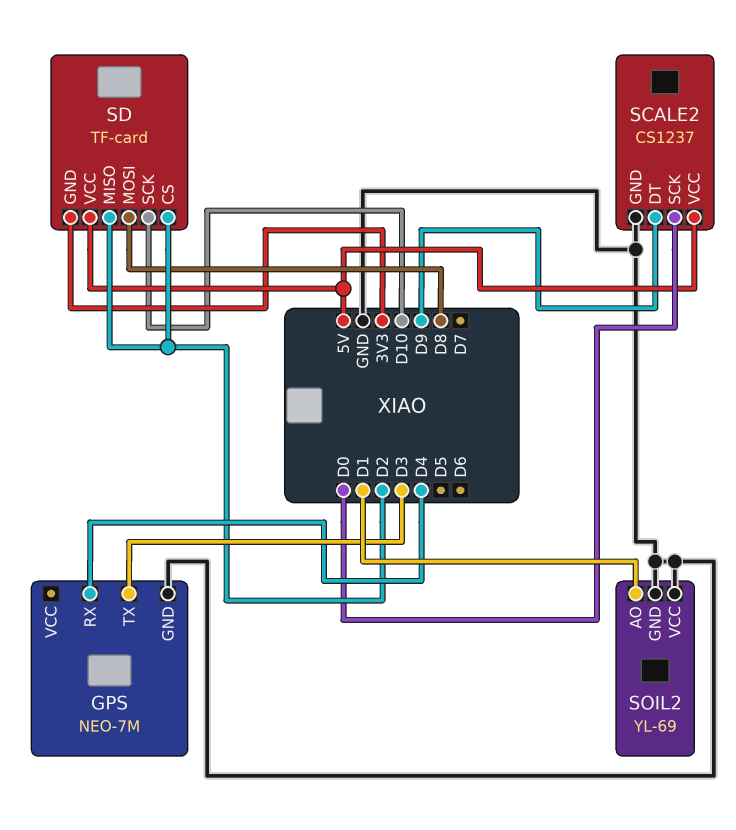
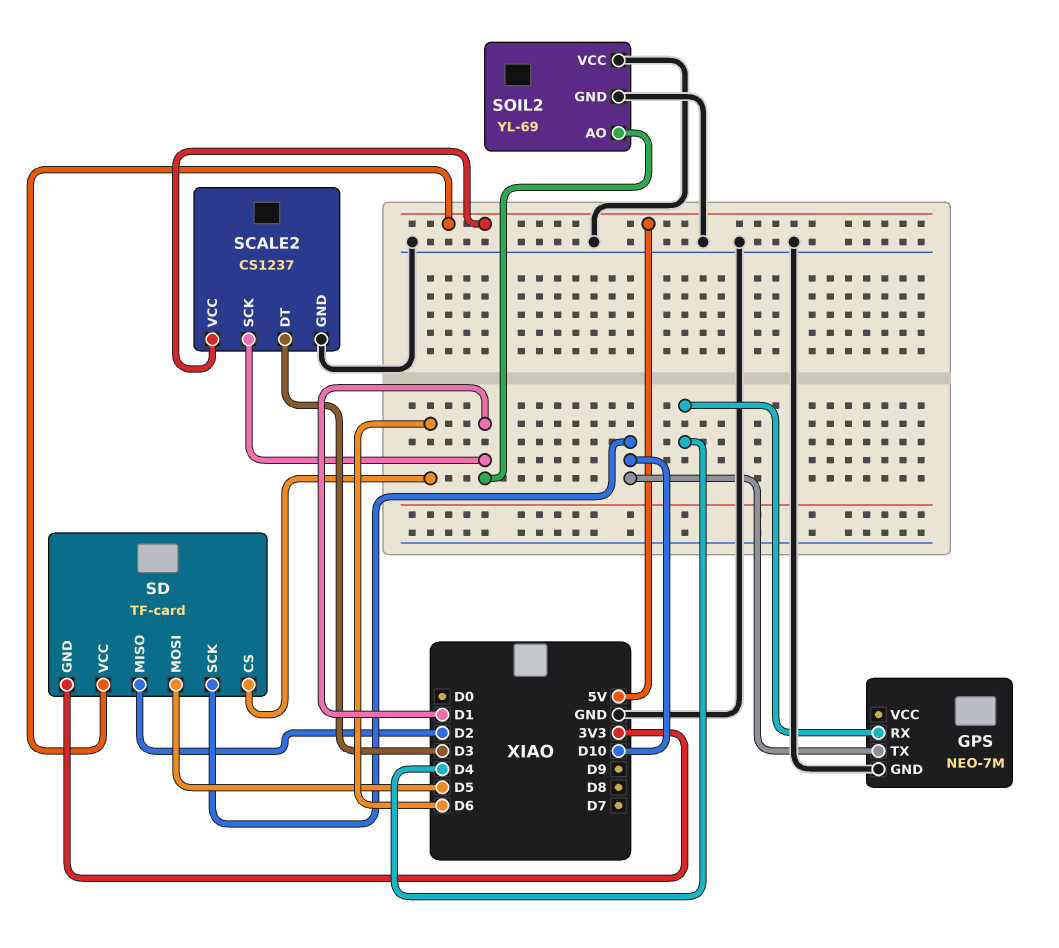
GPS pin TX: D3 -> D10
SCALE2 pin DT: D9 -> D3
SCALE2 pin SCK: D0 -> D1
SD pin CS: D2 -> D6
SD pin MOSI: D8 -> D5

